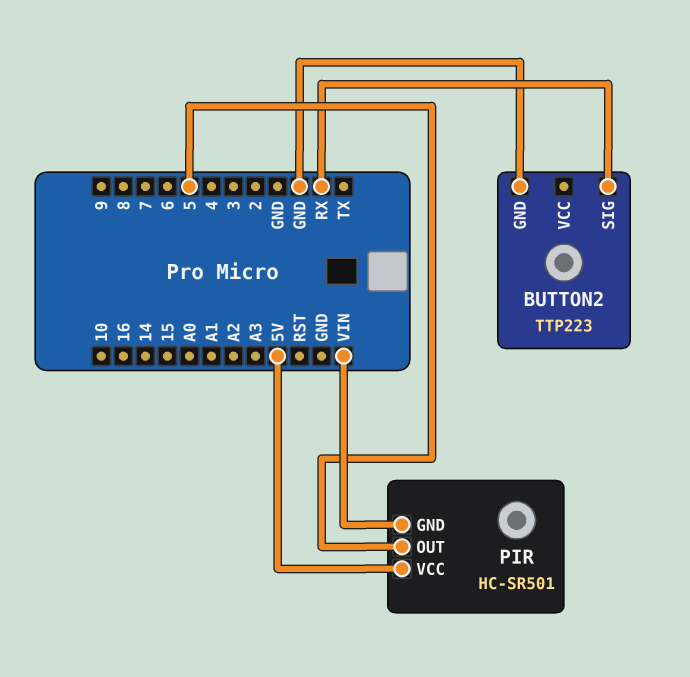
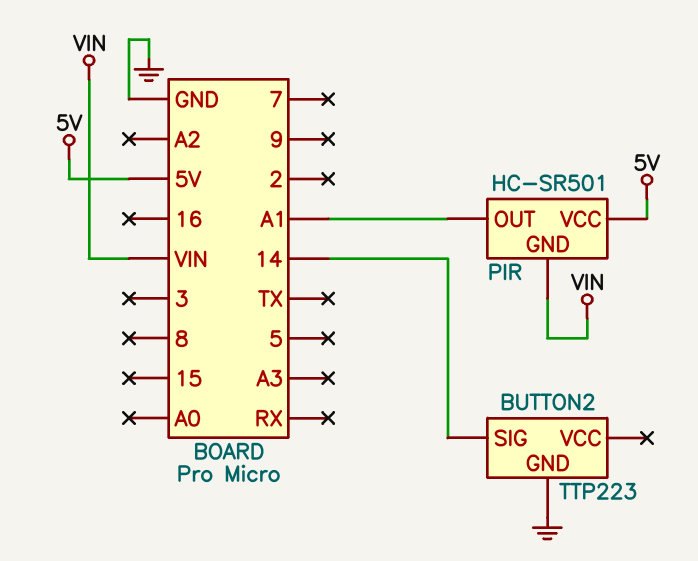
BUTTON2 pin SIG: RX -> 14
PIR pin OUT: 5 -> A1

